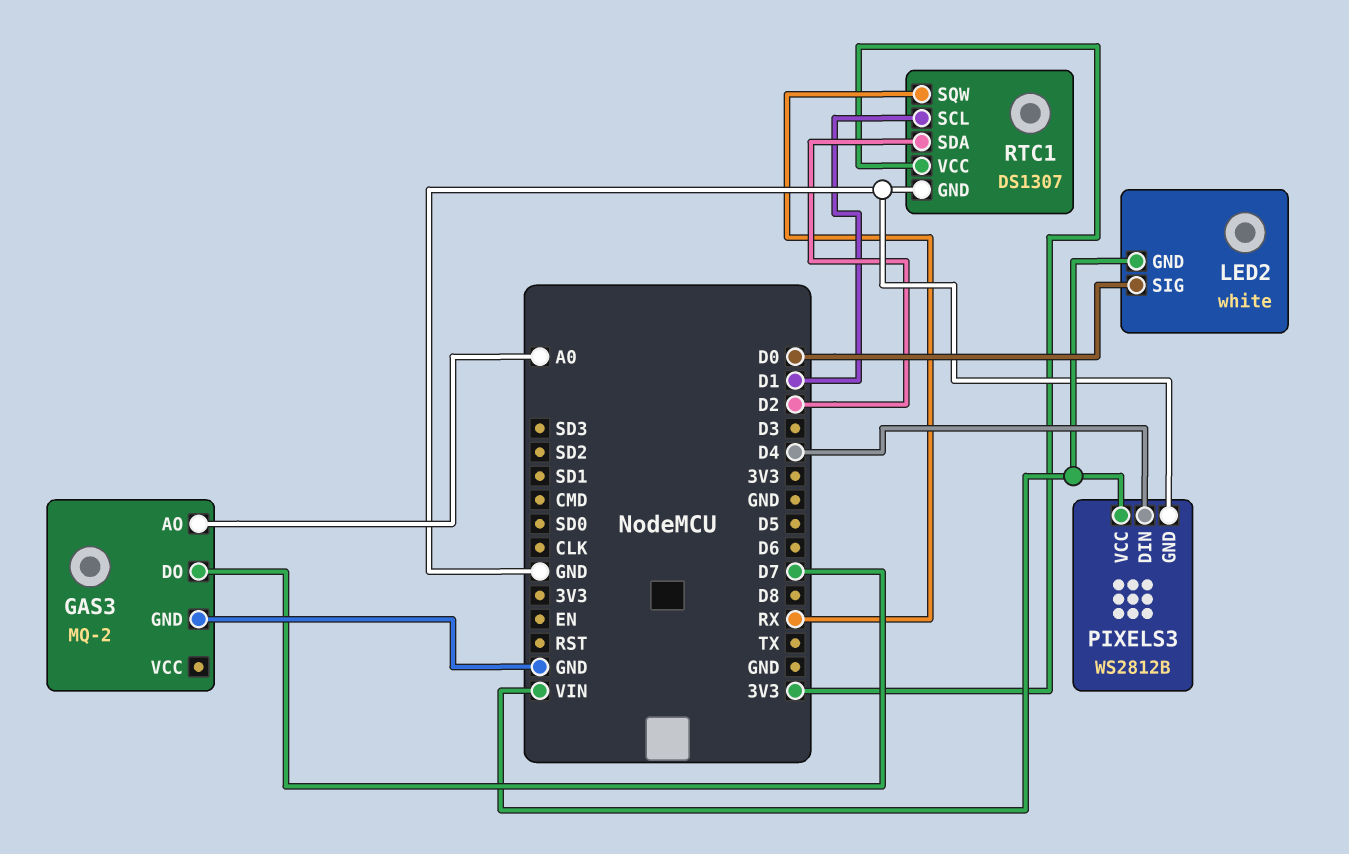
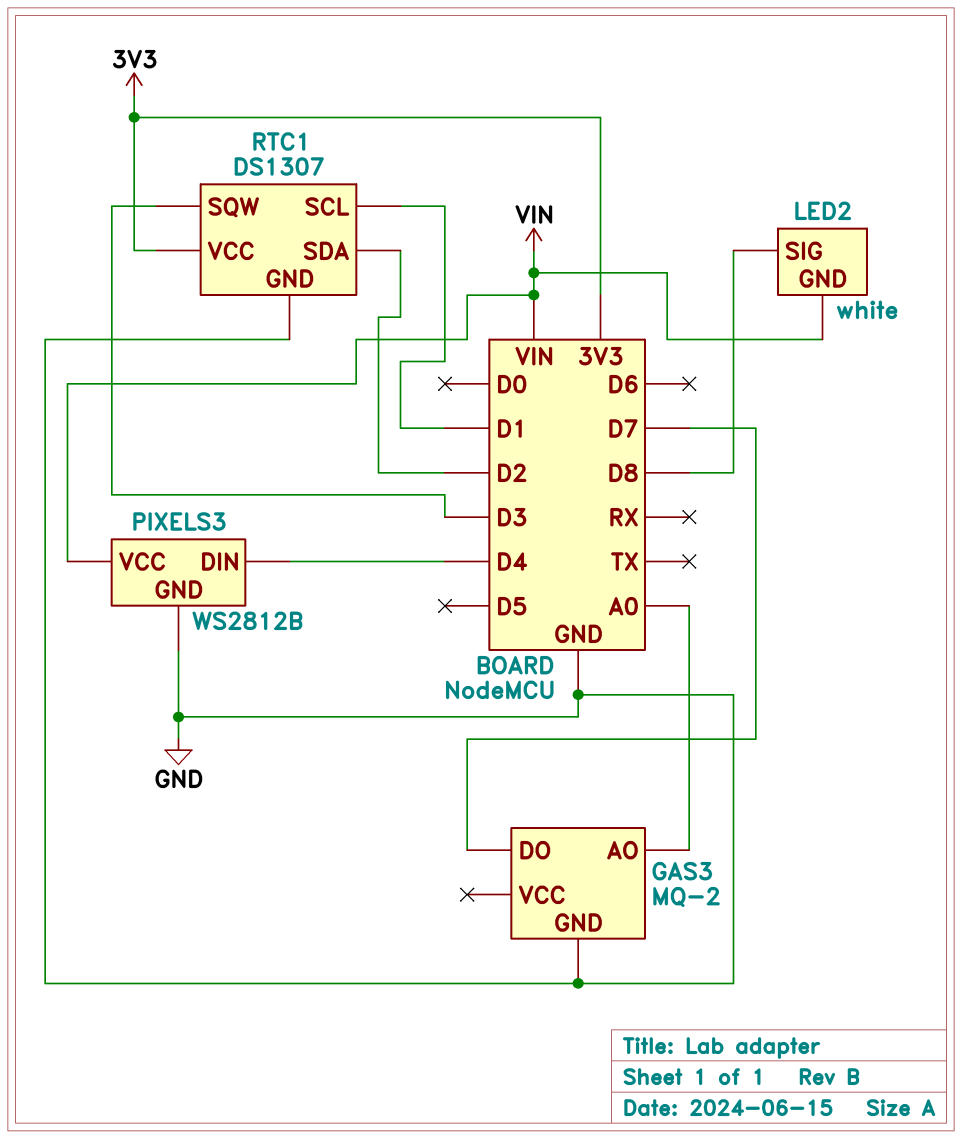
LED2 pin SIG: D0 -> D8
RTC1 pin SQW: RX -> D3

